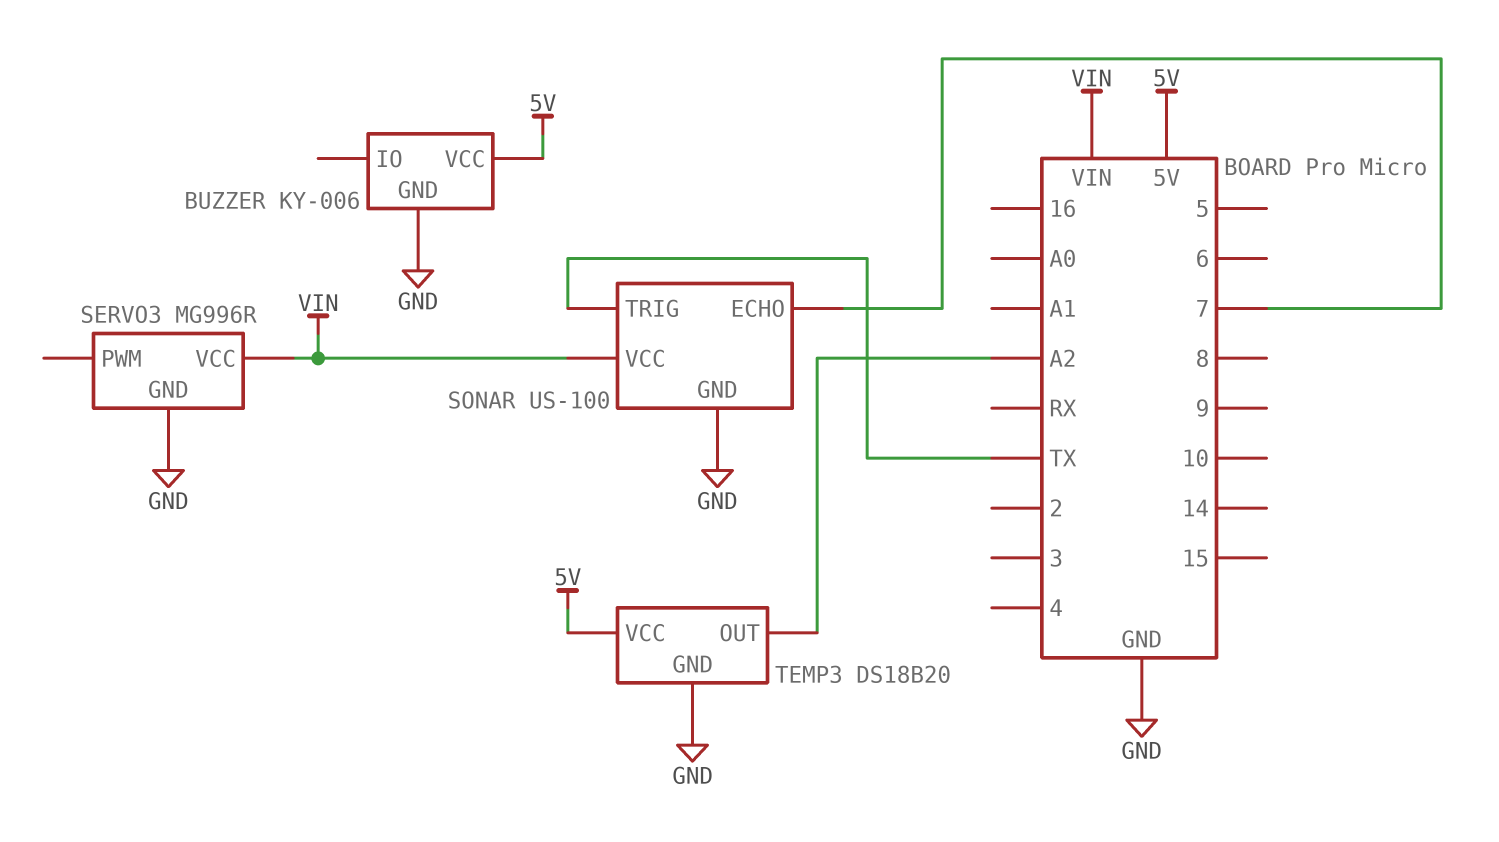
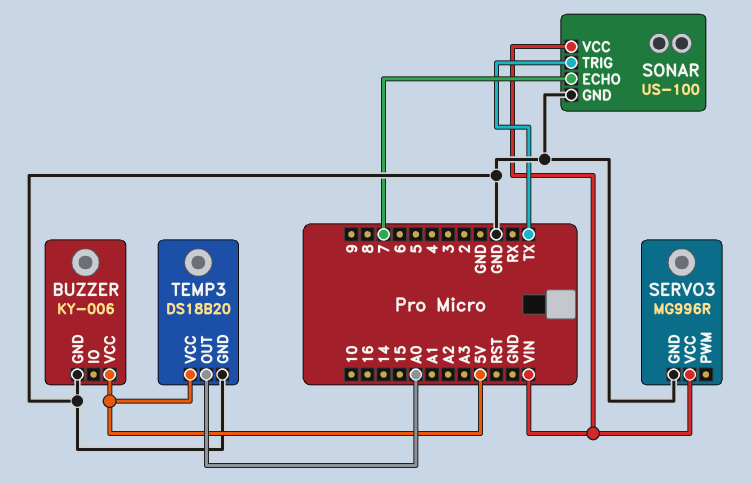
TEMP3 pin OUT: A2 -> A0

